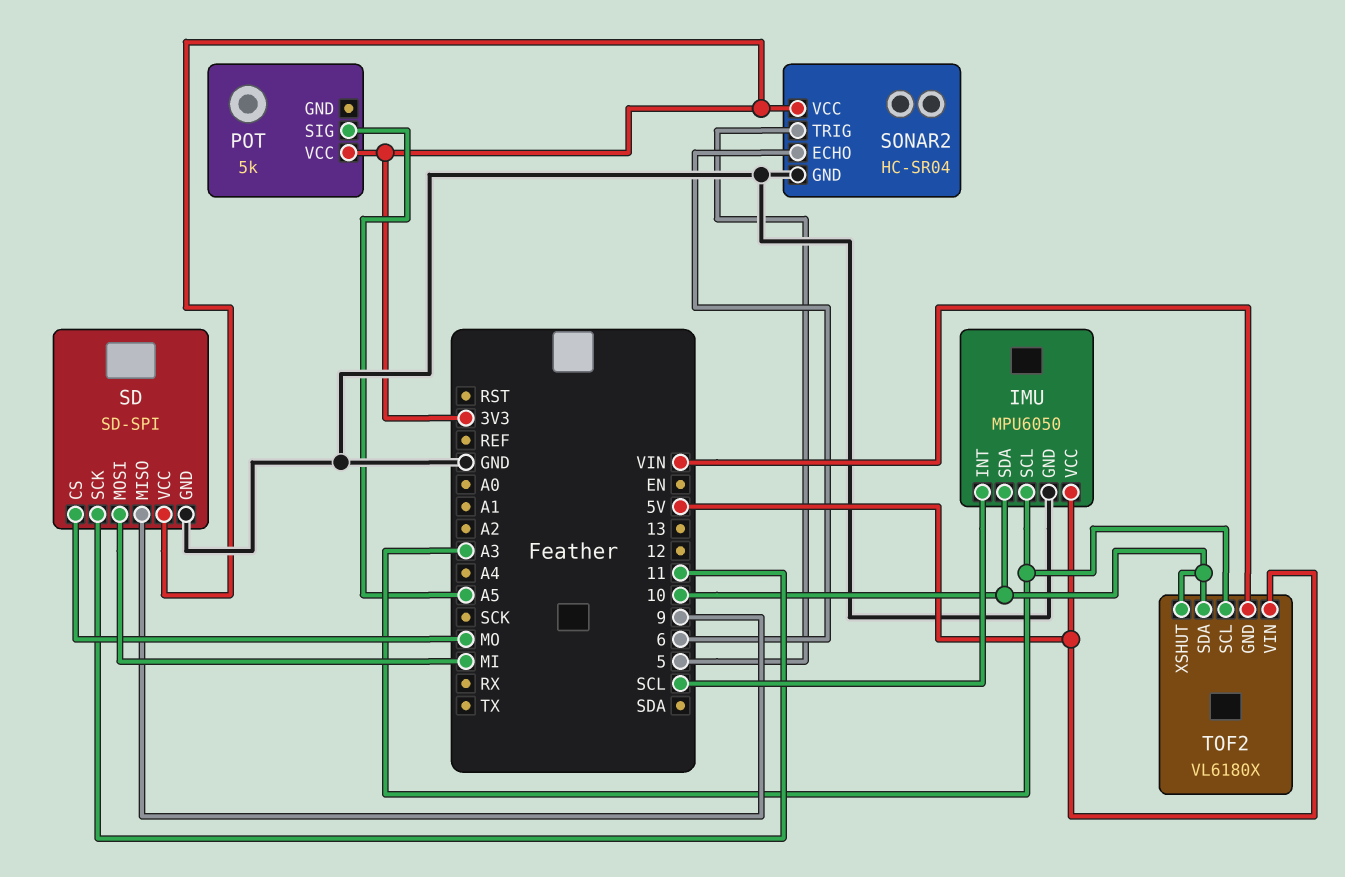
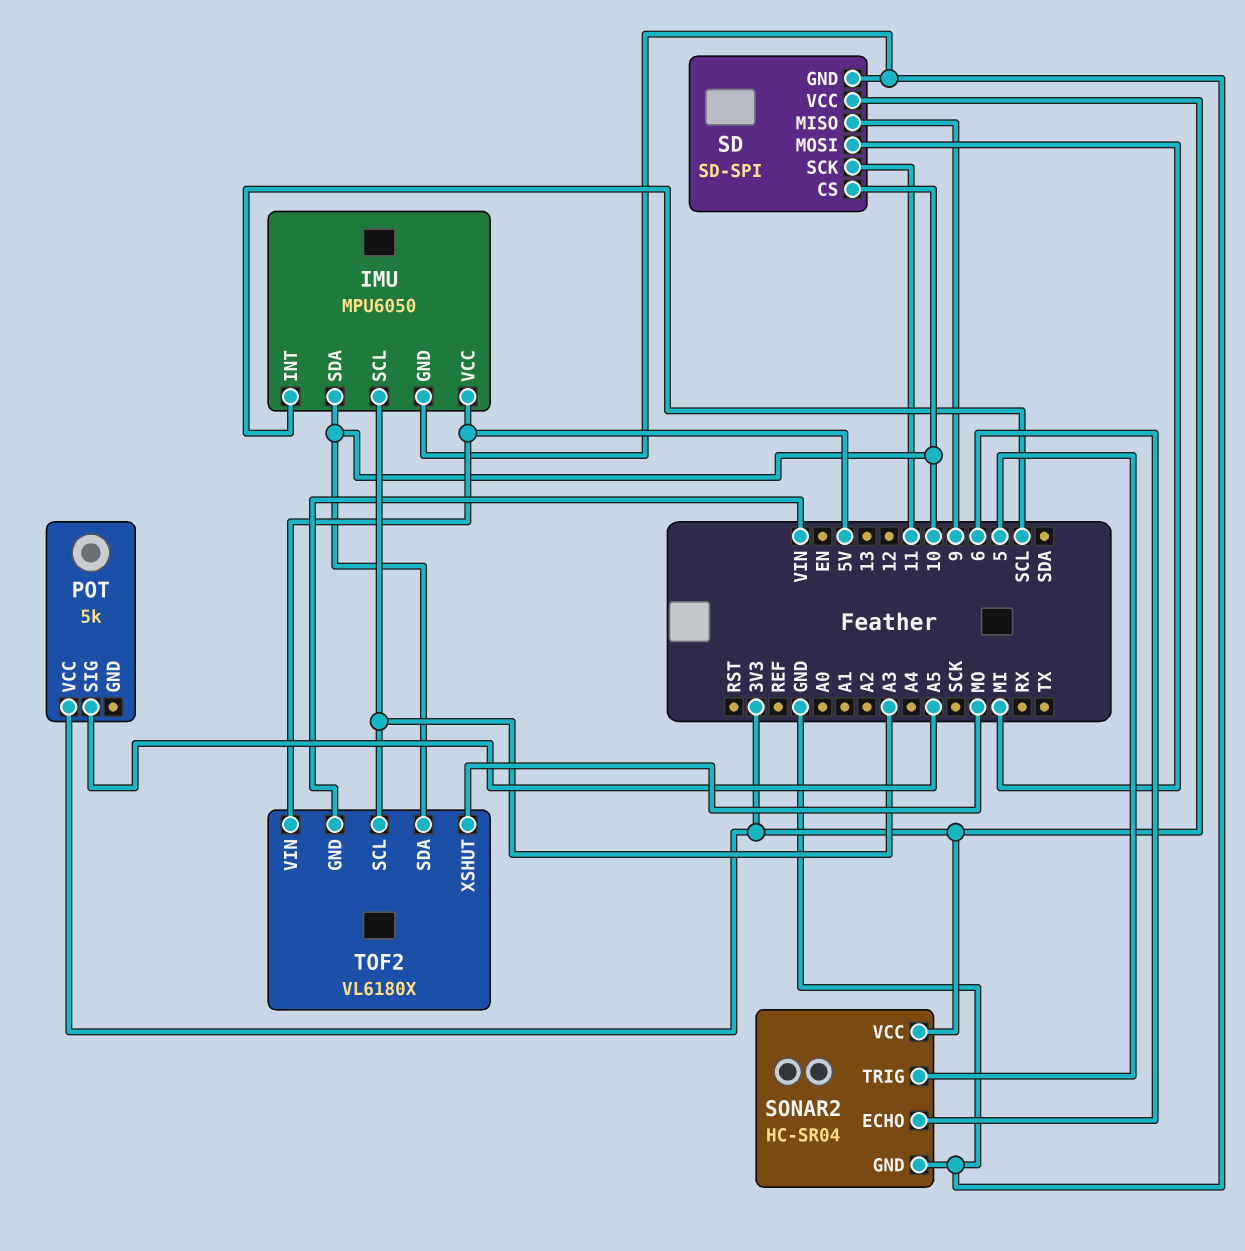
SD pin CS: MO -> 10
TOF2 pin XSHUT: 10 -> MO

